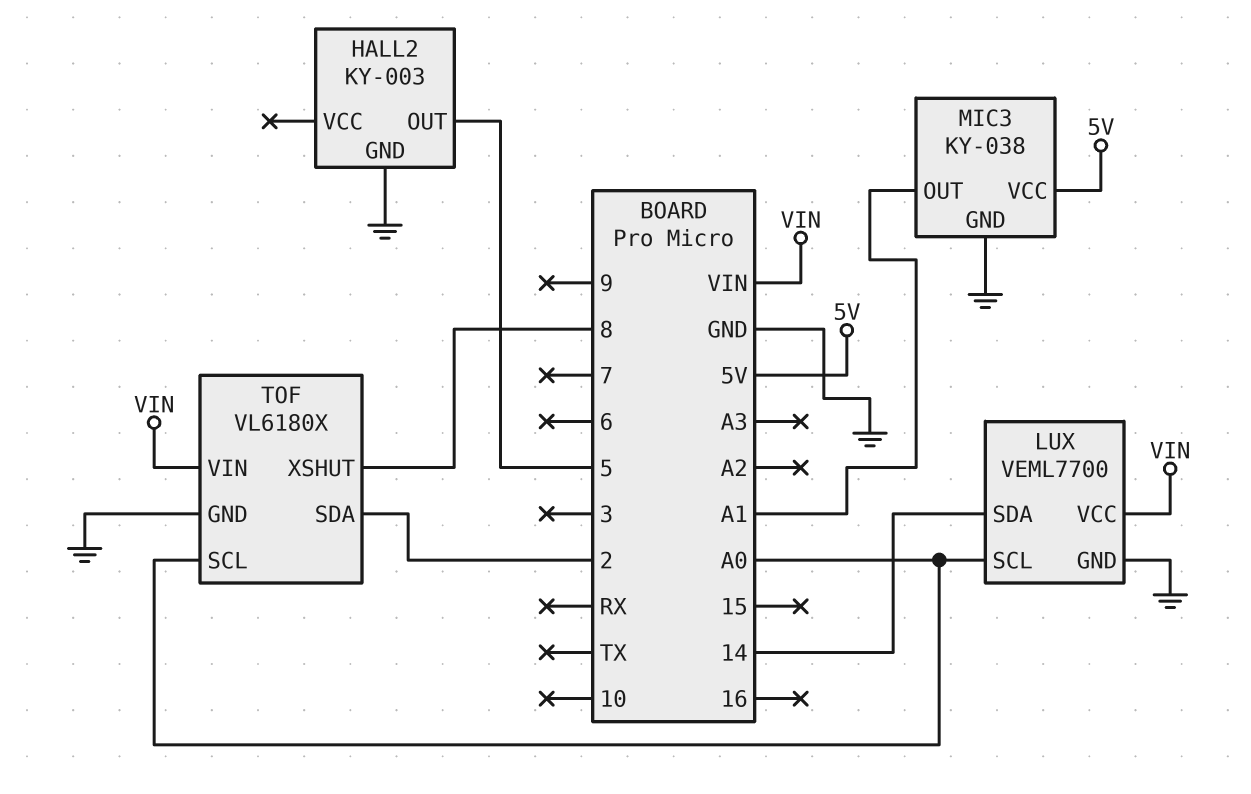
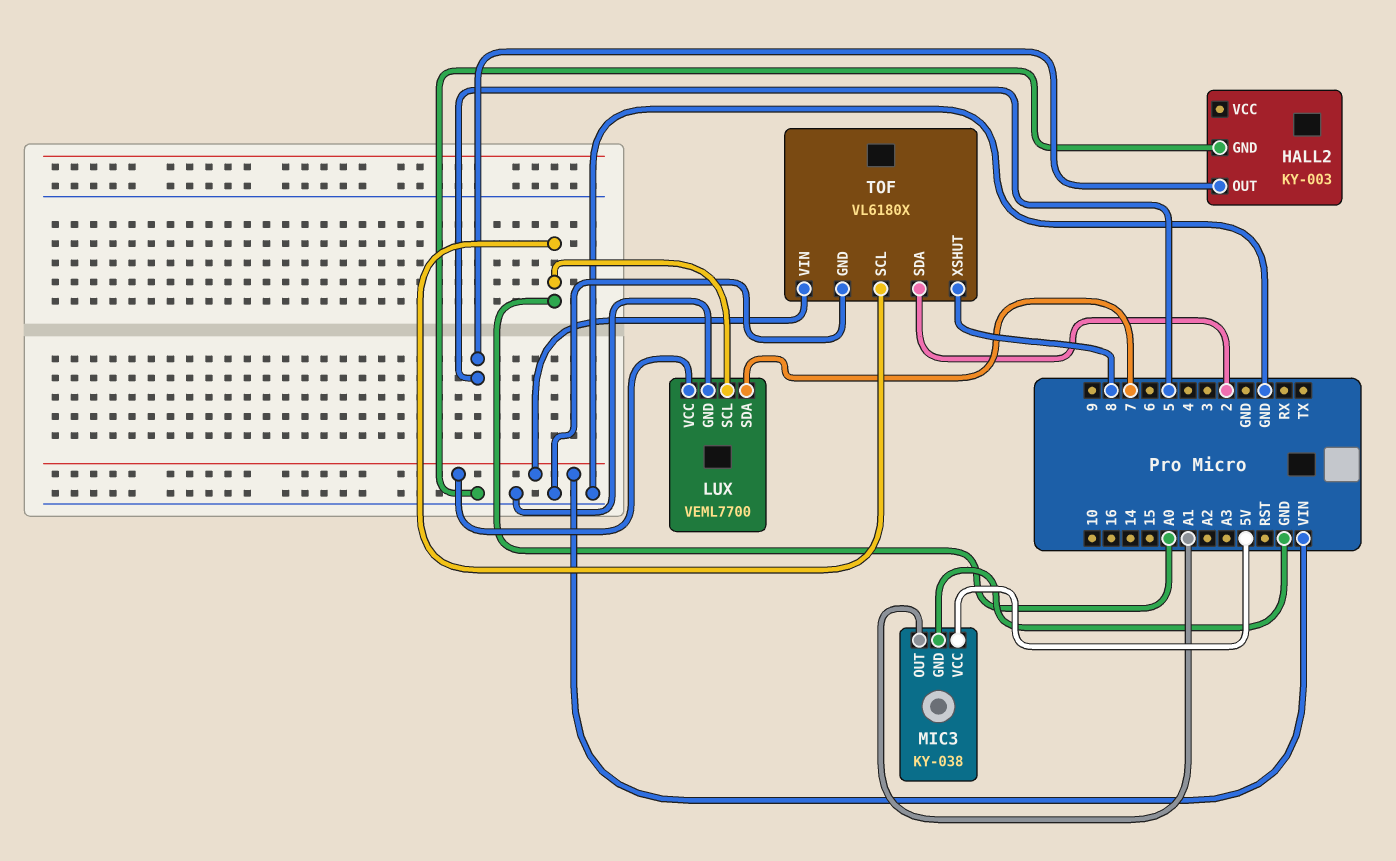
LUX pin SDA: 14 -> 7

